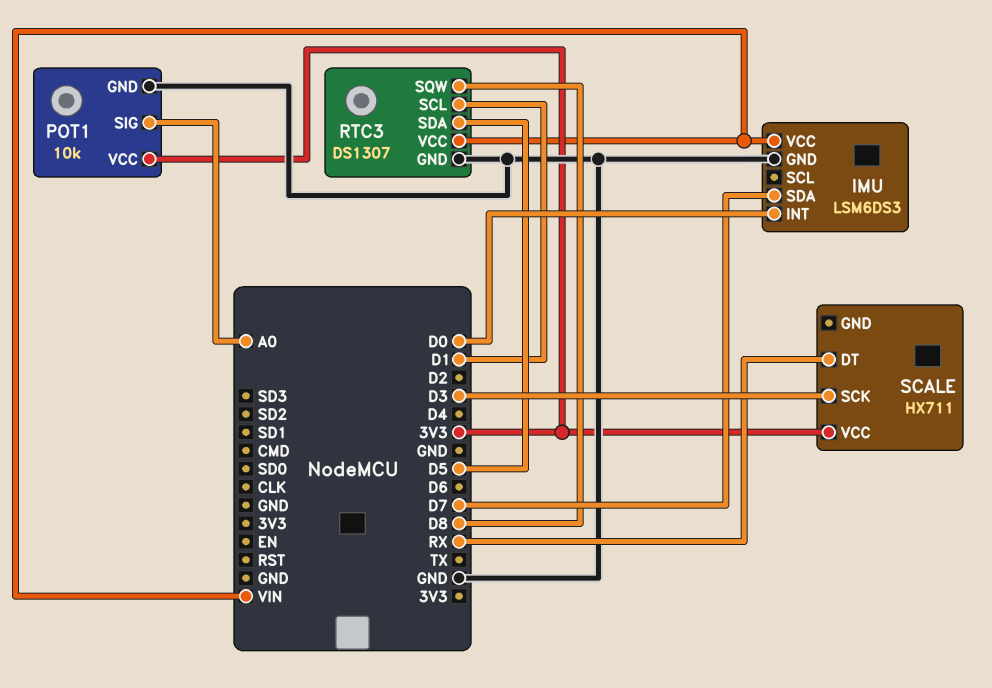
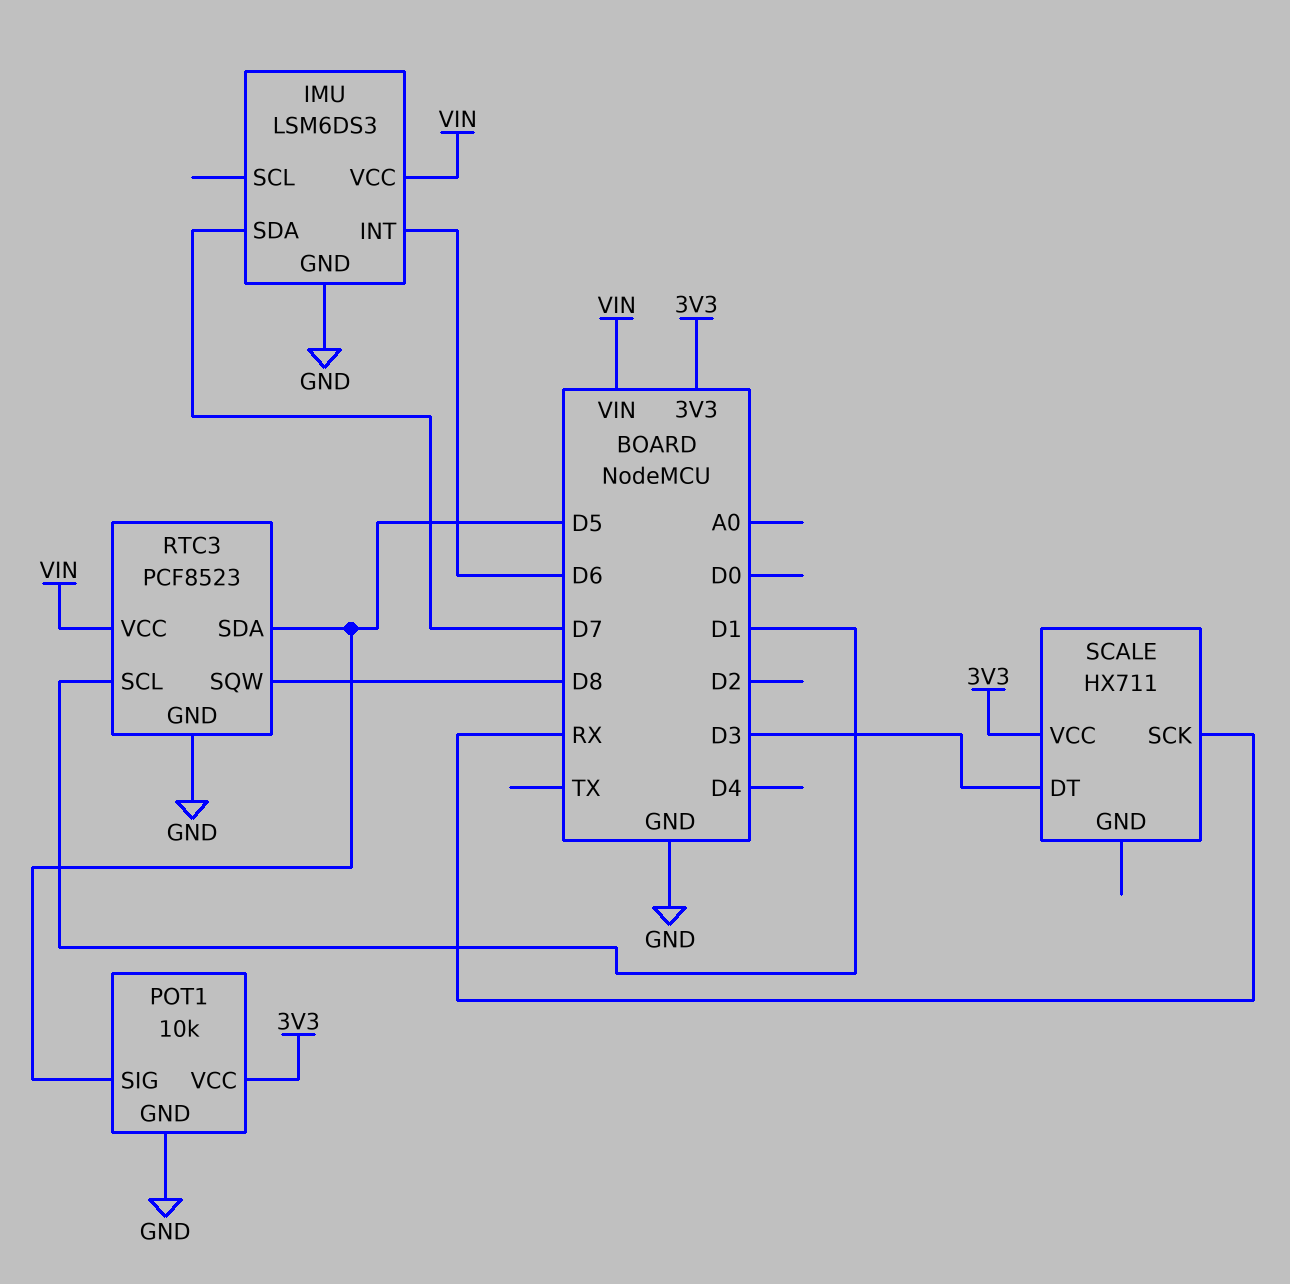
IMU pin INT: D0 -> D6
POT1 pin SIG: A0 -> D5
RTC3: DS1307 -> PCF8523
SCALE pin DT: RX -> D3
SCALE pin SCK: D3 -> RX

